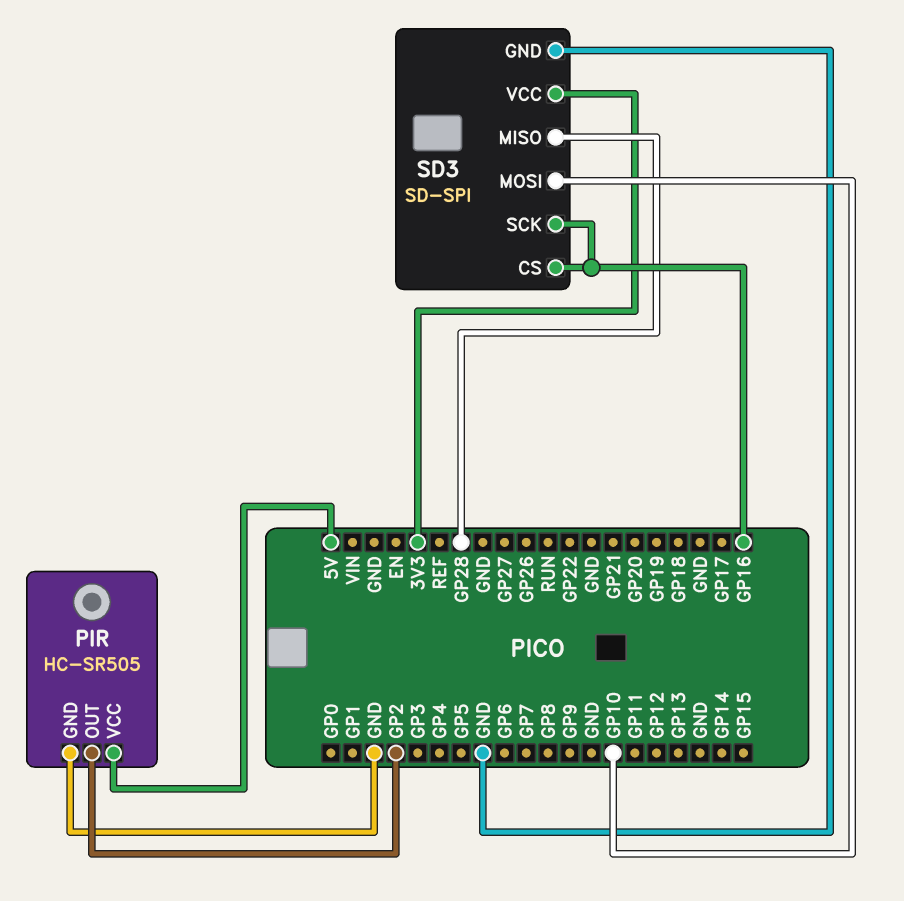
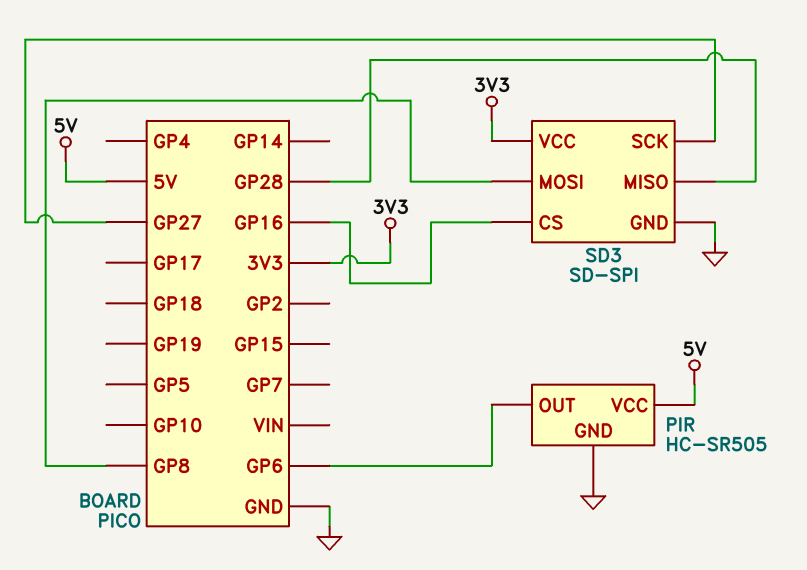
PIR pin OUT: GP2 -> GP6
SD3 pin MOSI: GP10 -> GP8
SD3 pin SCK: GP16 -> GP27

